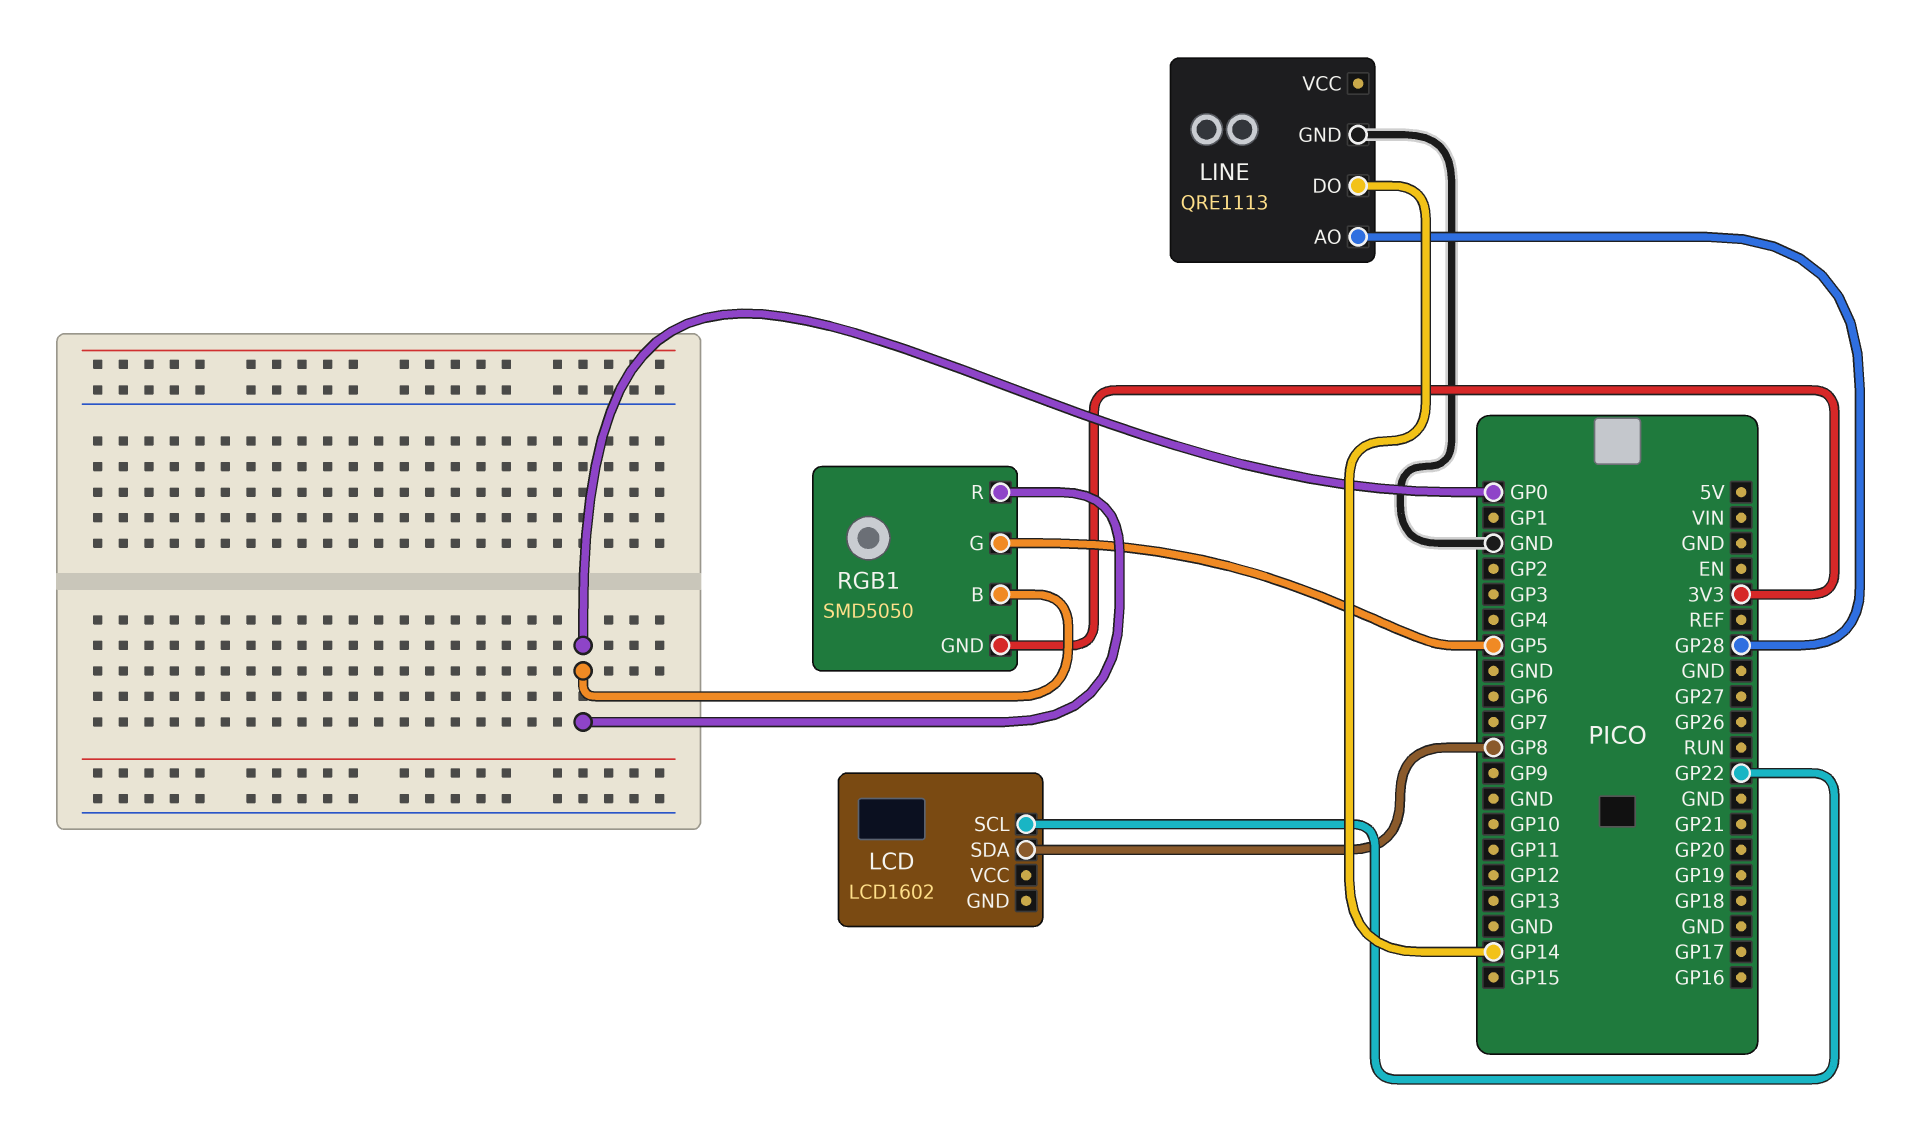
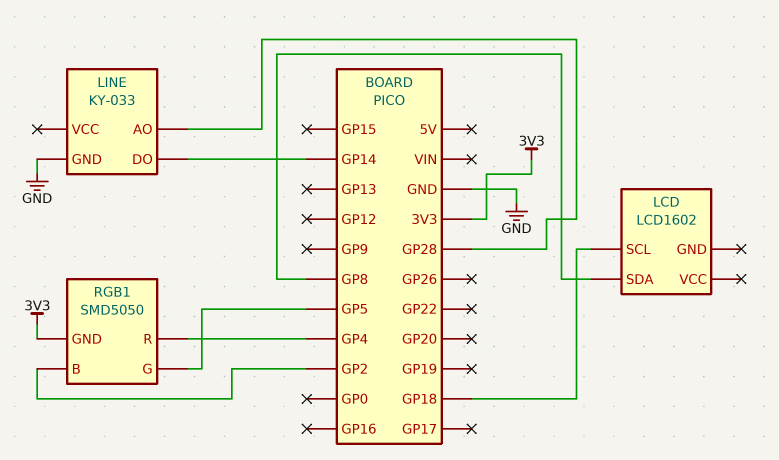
LCD pin SCL: GP22 -> GP18
LINE: QRE1113 -> KY-033
RGB1 pin B: GP0 -> GP2
RGB1 pin R: GP0 -> GP4

